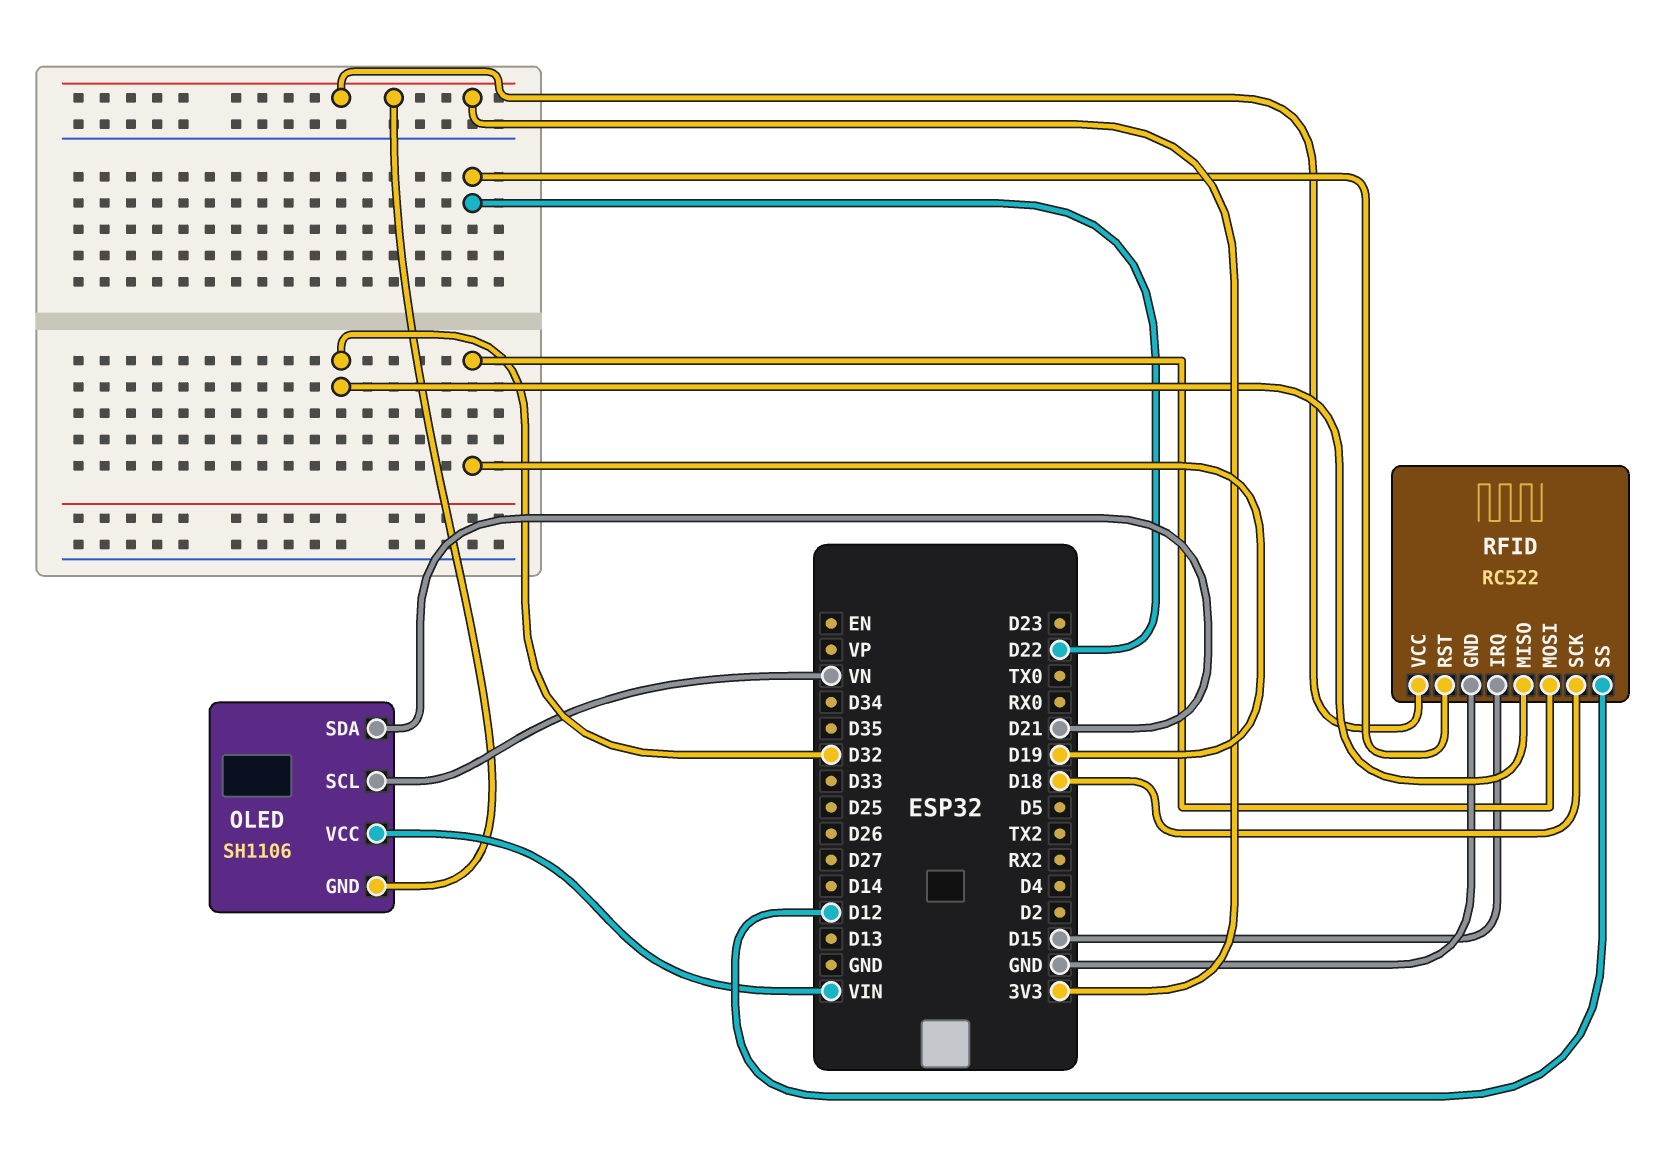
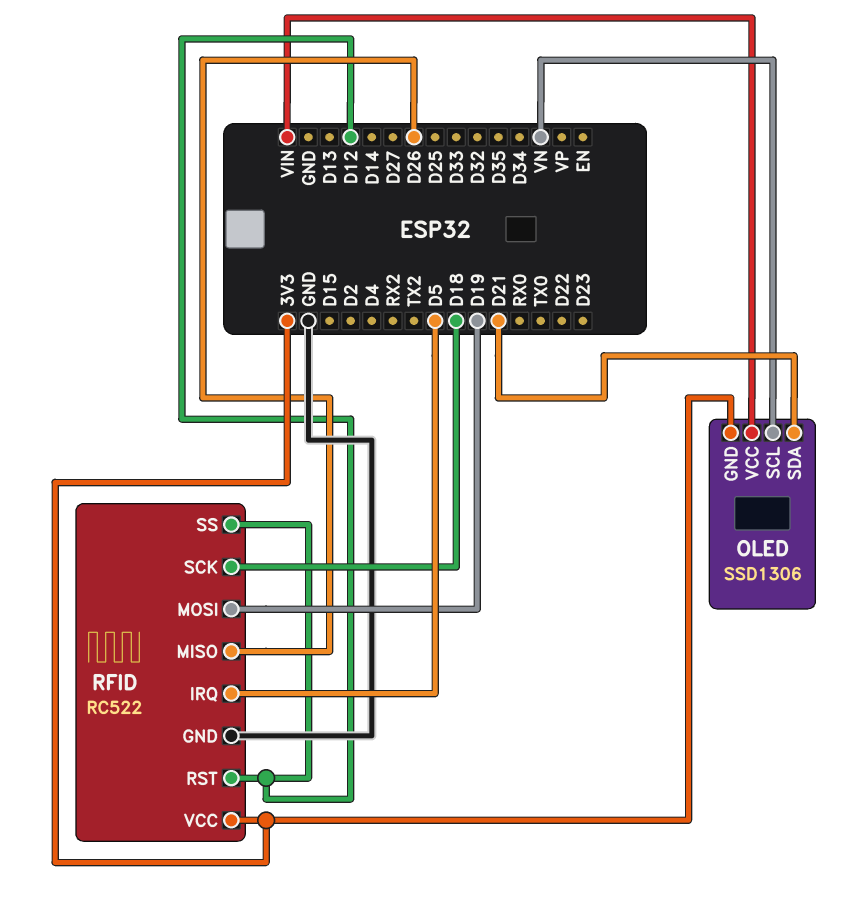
OLED: SH1106 -> SSD1306
RFID pin IRQ: D15 -> D5
RFID pin MISO: D32 -> D26
RFID pin RST: D22 -> D12

